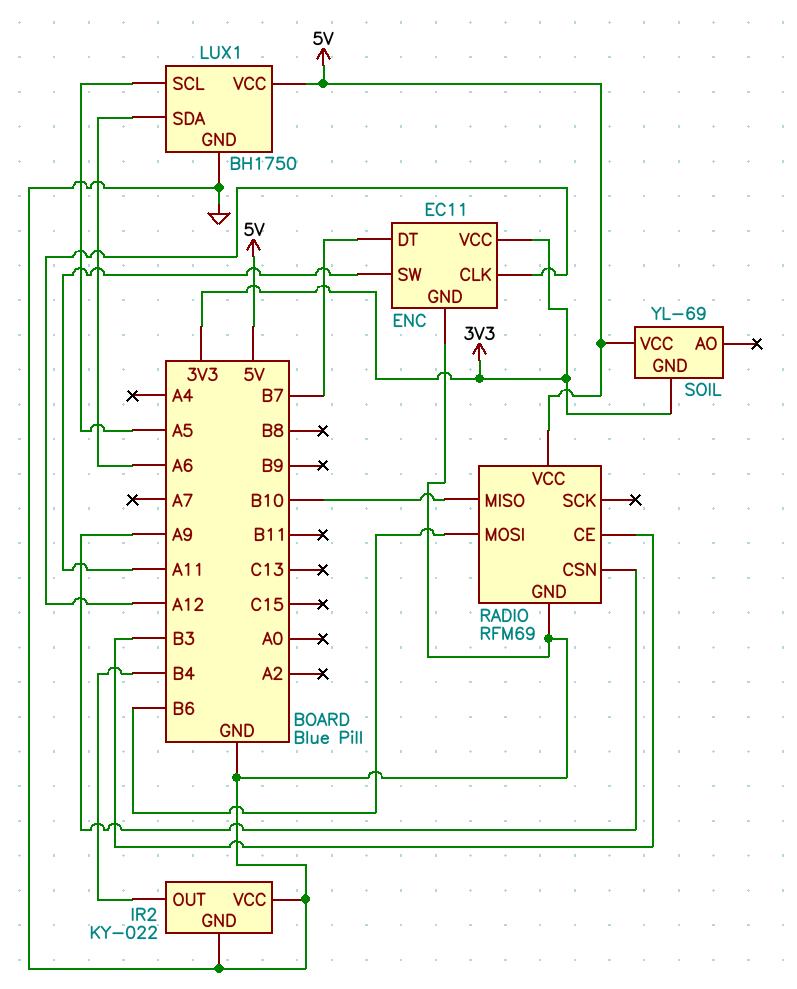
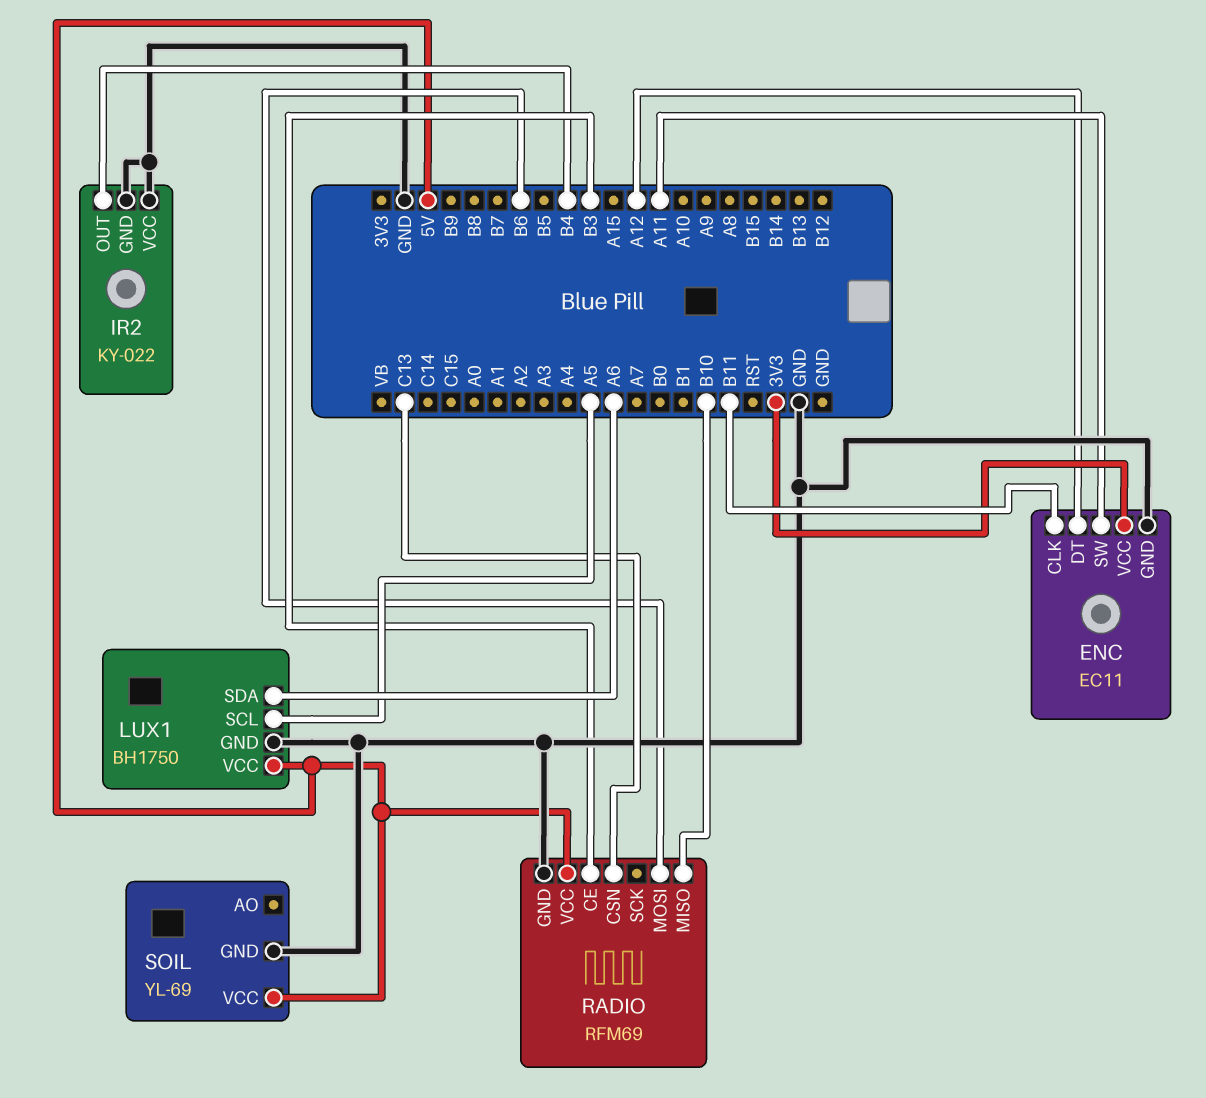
ENC pin CLK: A12 -> B11
ENC pin DT: B7 -> A12
RADIO pin CSN: A9 -> C13
SOIL pin GND: 3V3 -> GND

